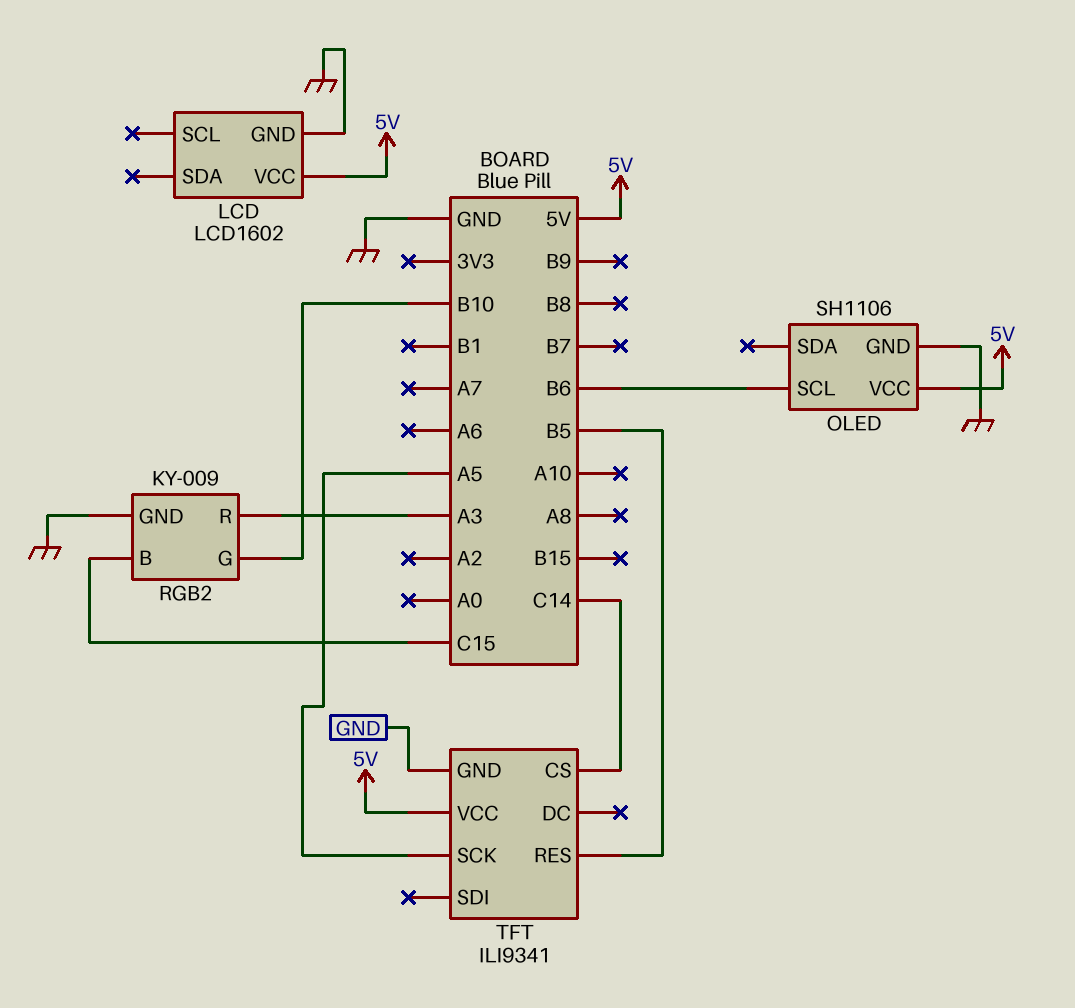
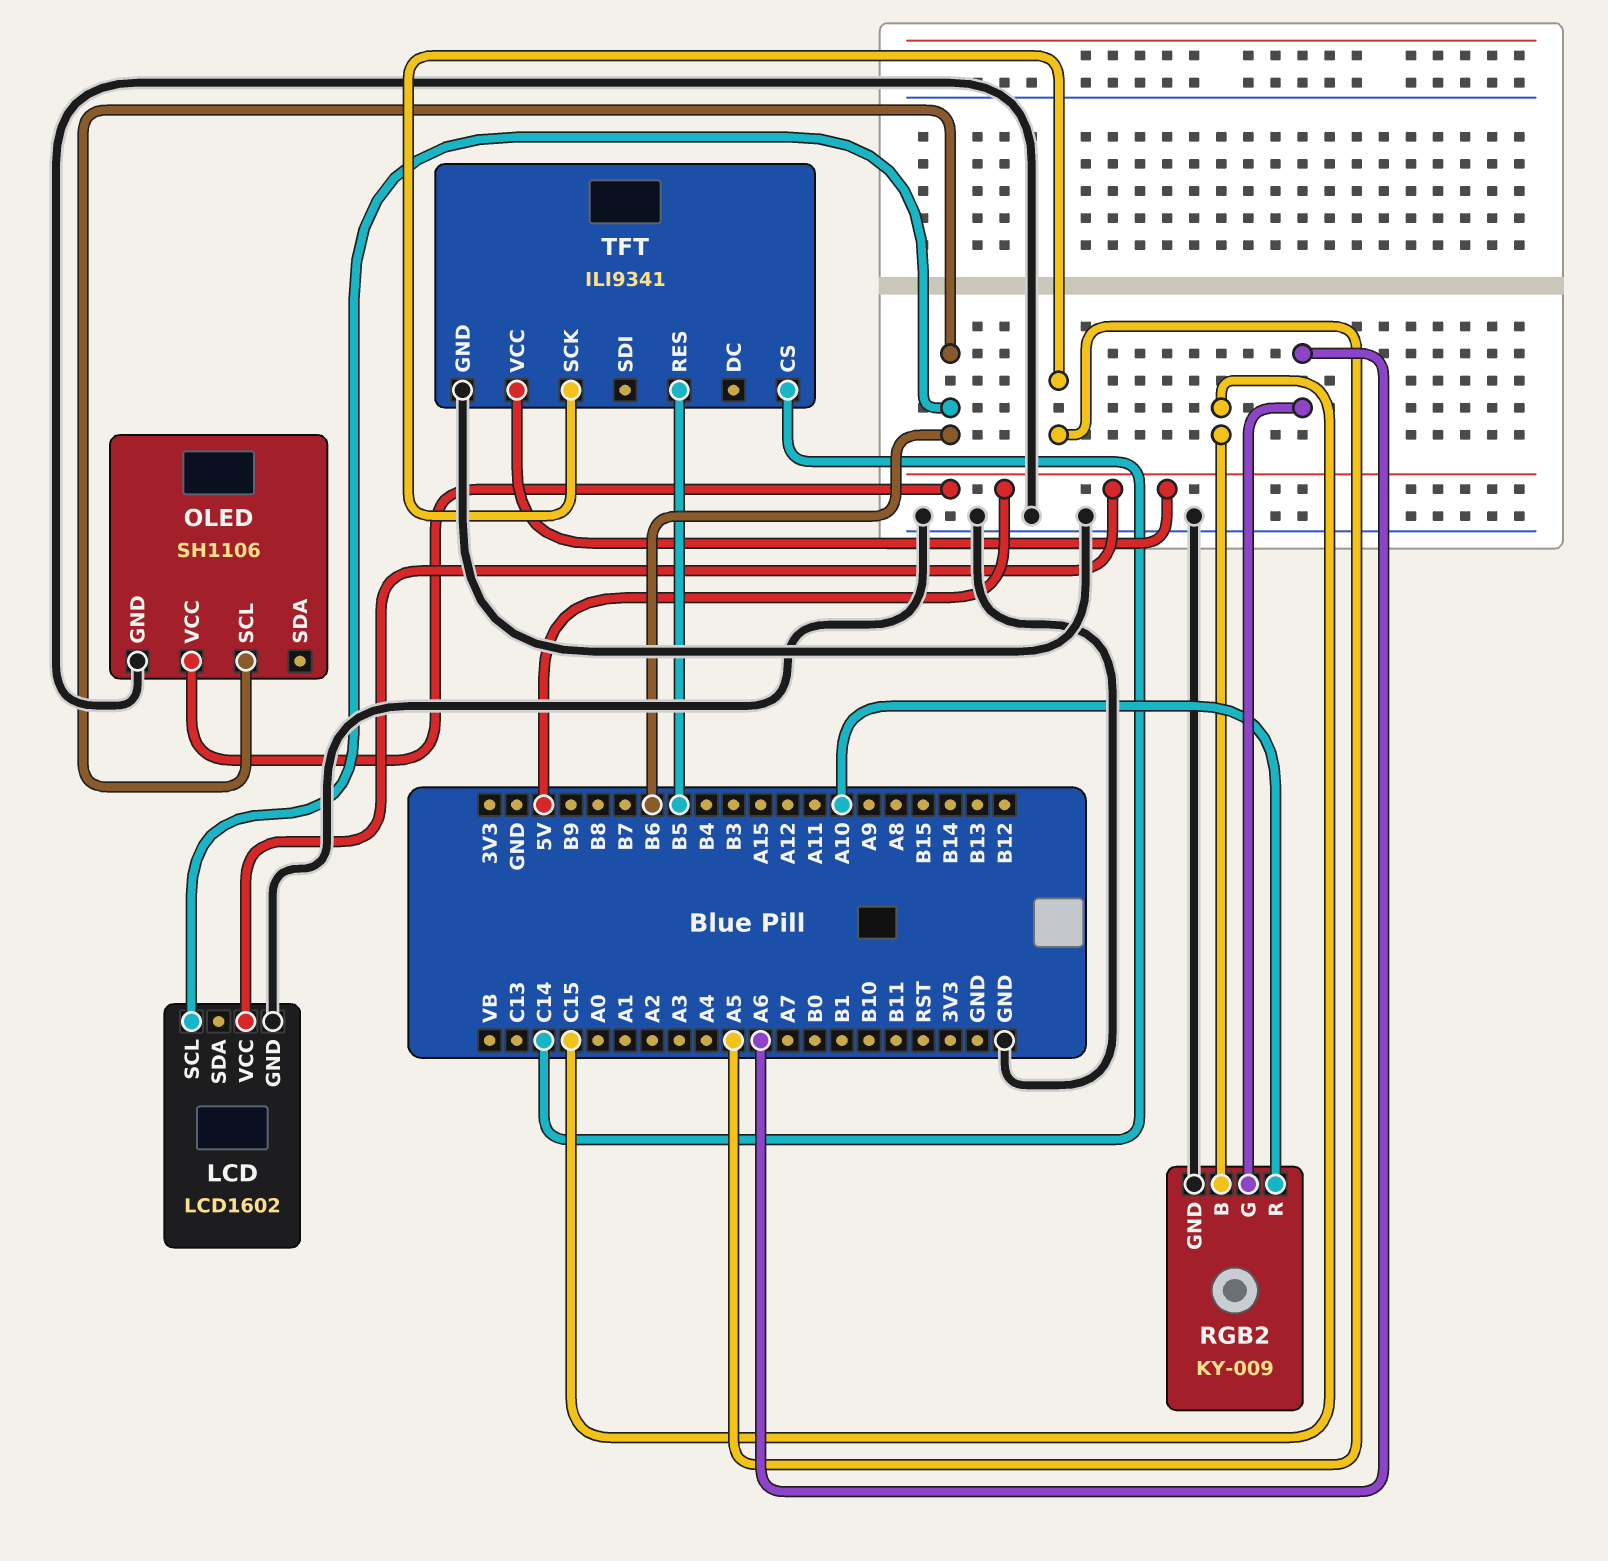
LCD pin SCL: none -> B6
RGB2 pin G: B10 -> A6
RGB2 pin R: A3 -> A10

